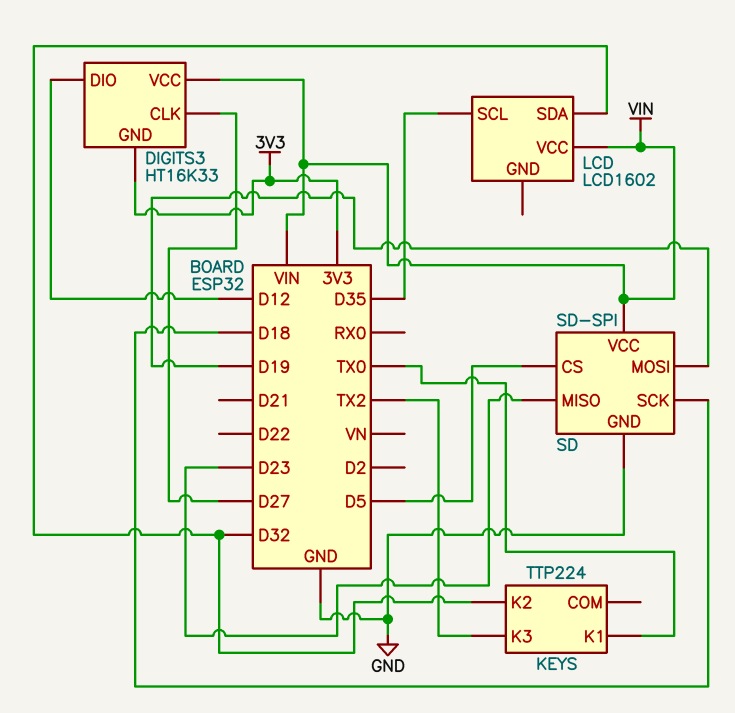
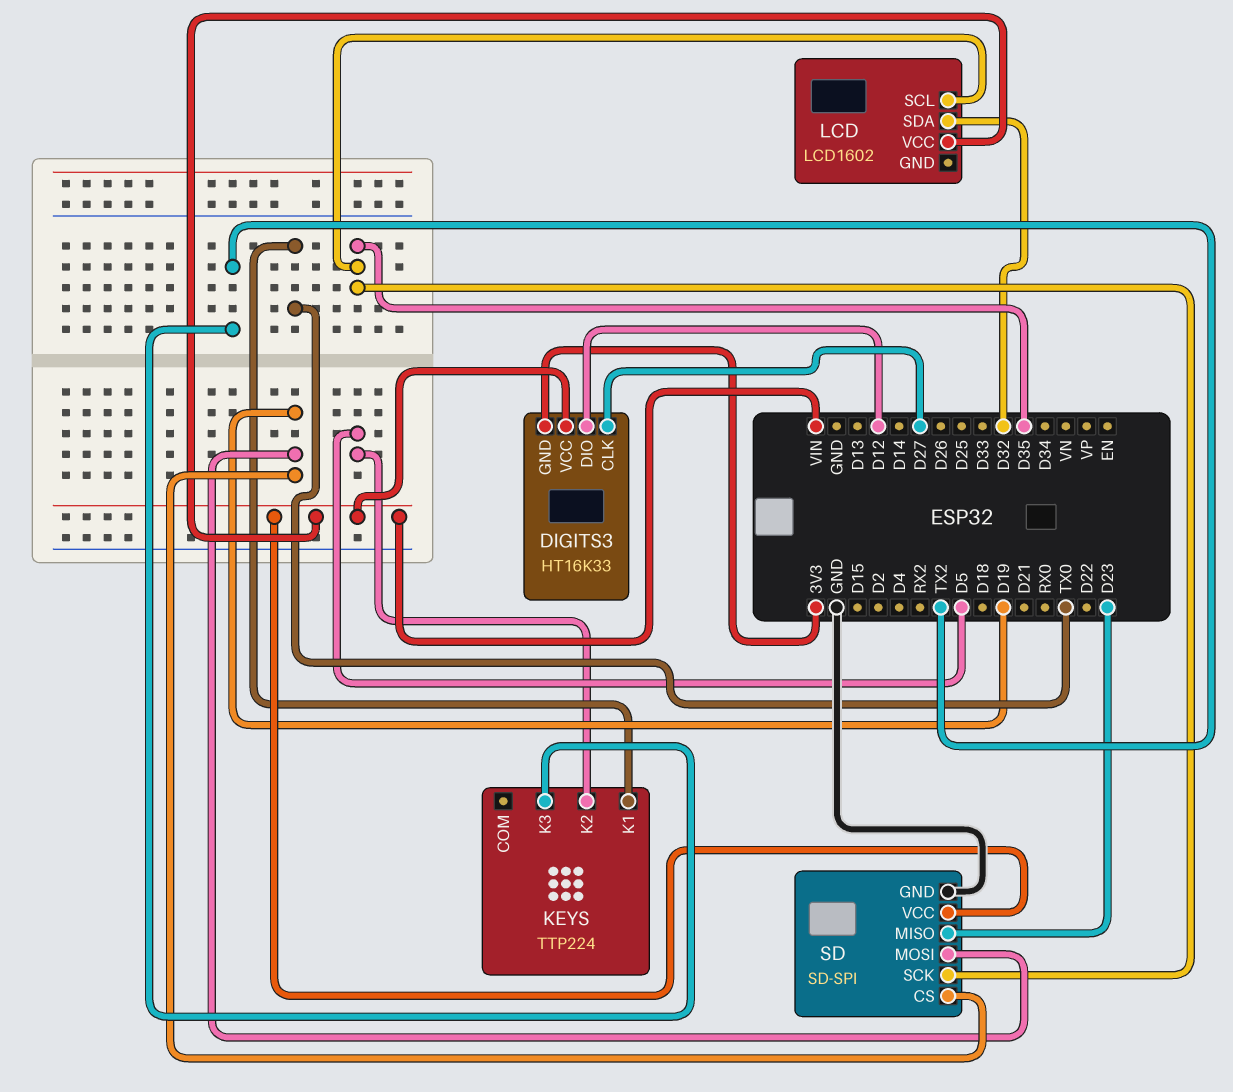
KEYS pin K2: D32 -> D5
SD pin CS: D5 -> D19
SD pin SCK: D18 -> D35

